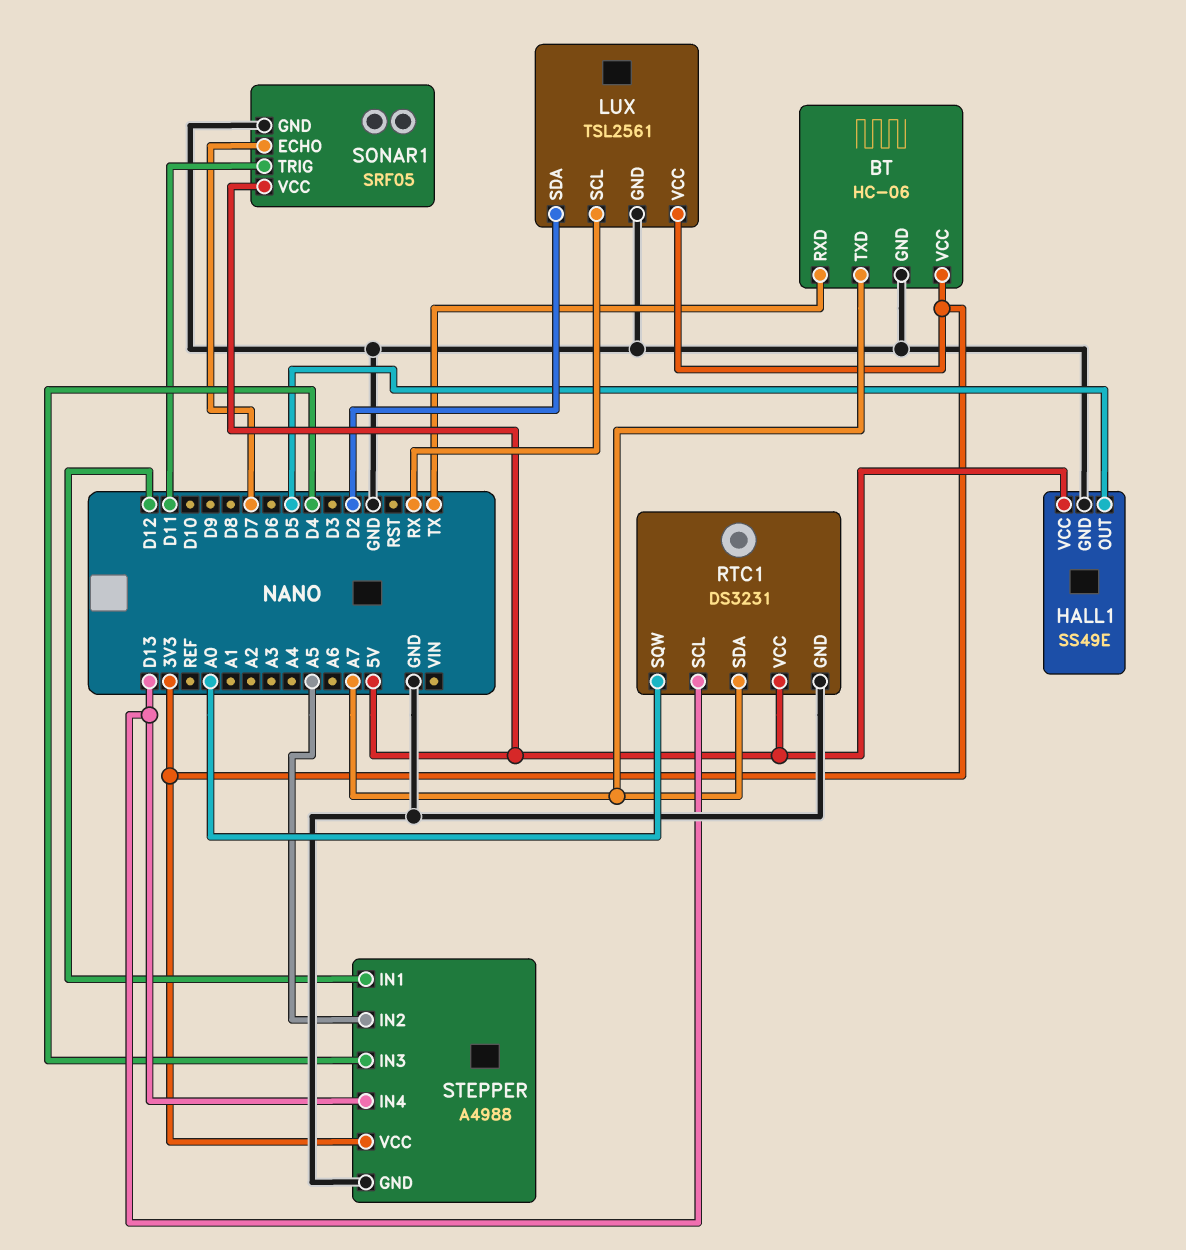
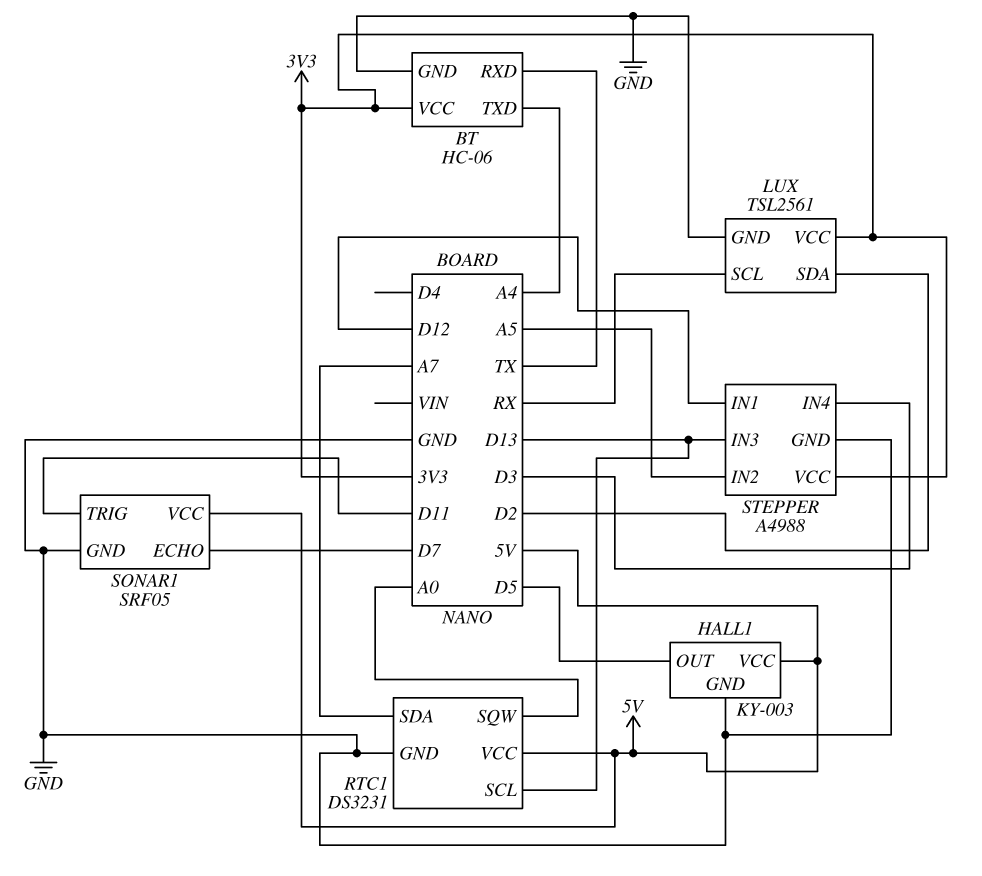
BT pin TXD: A7 -> A4
HALL1: SS49E -> KY-003
STEPPER pin IN3: D4 -> D13
STEPPER pin IN4: D13 -> D3

